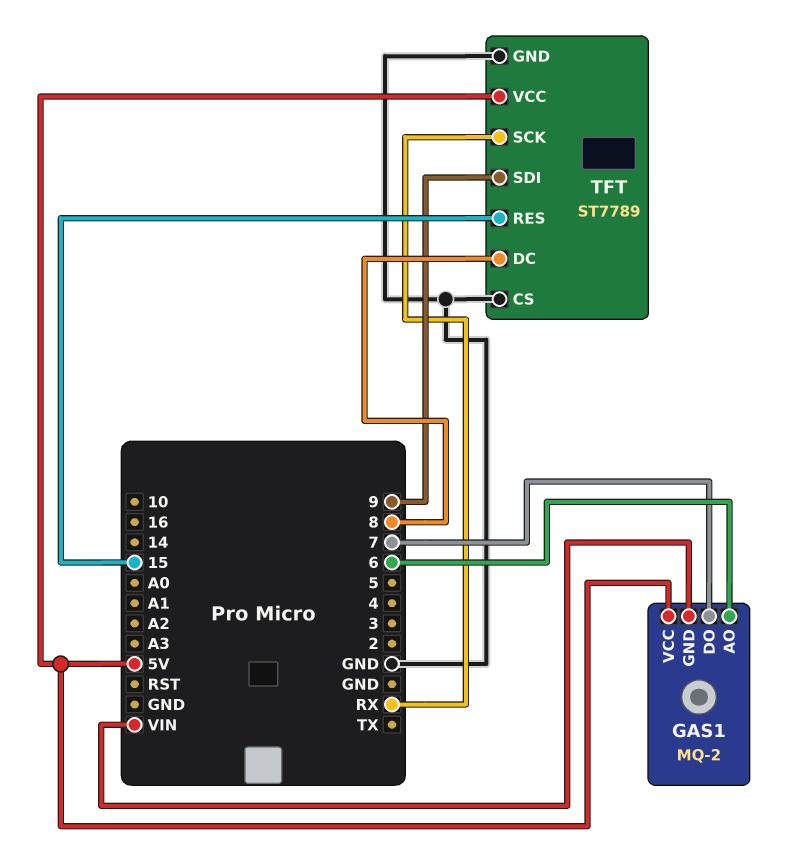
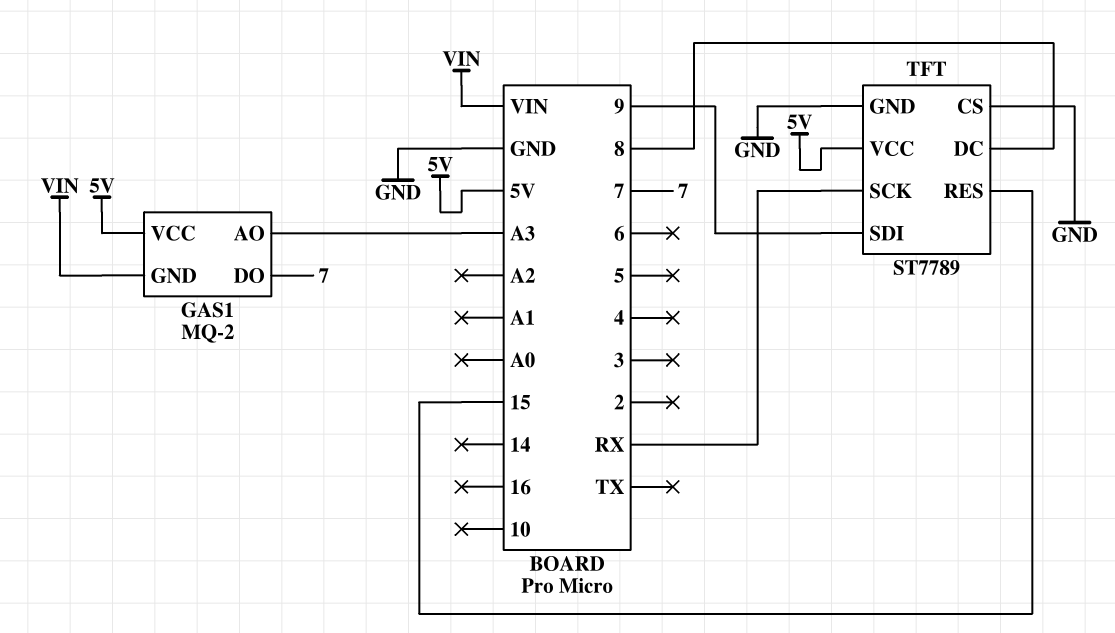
GAS1 pin AO: 6 -> A3

